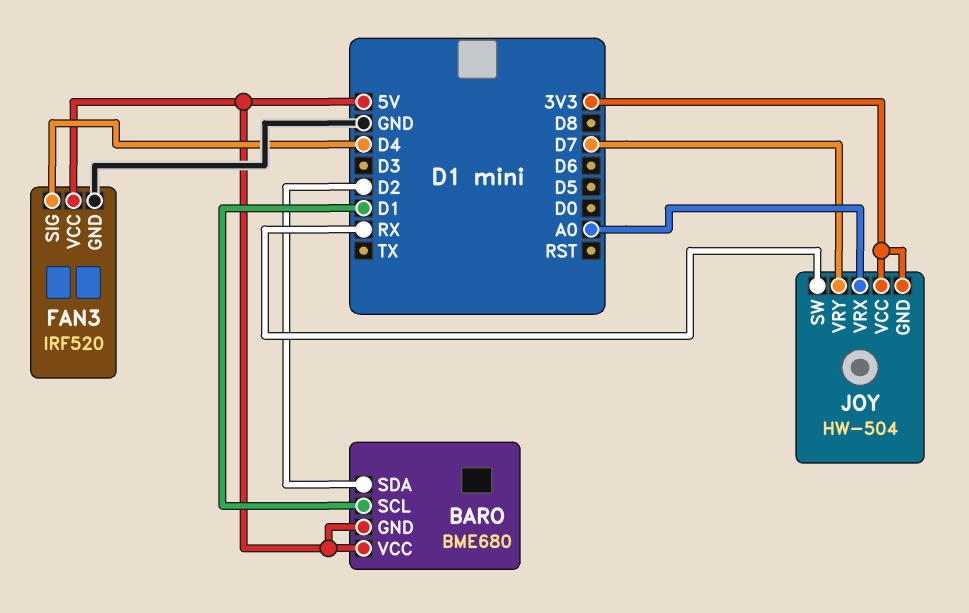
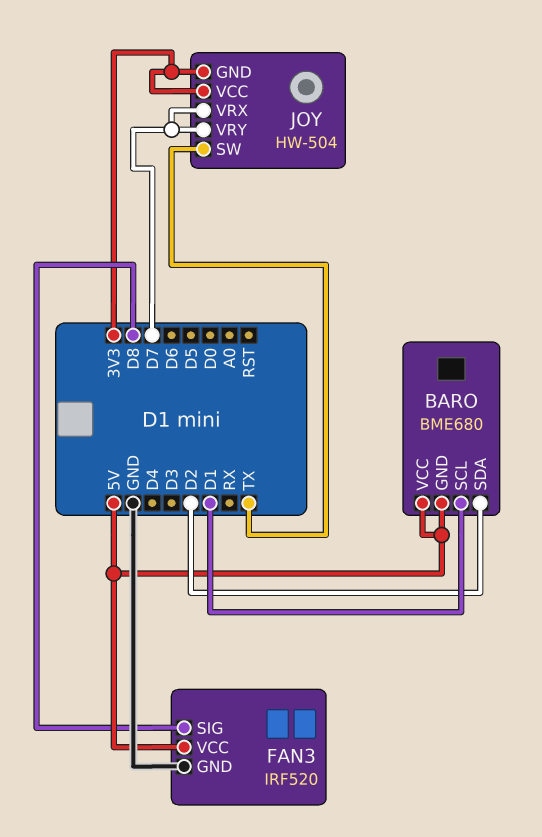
FAN3 pin SIG: D4 -> D8
JOY pin SW: RX -> TX
JOY pin VRX: A0 -> D7

